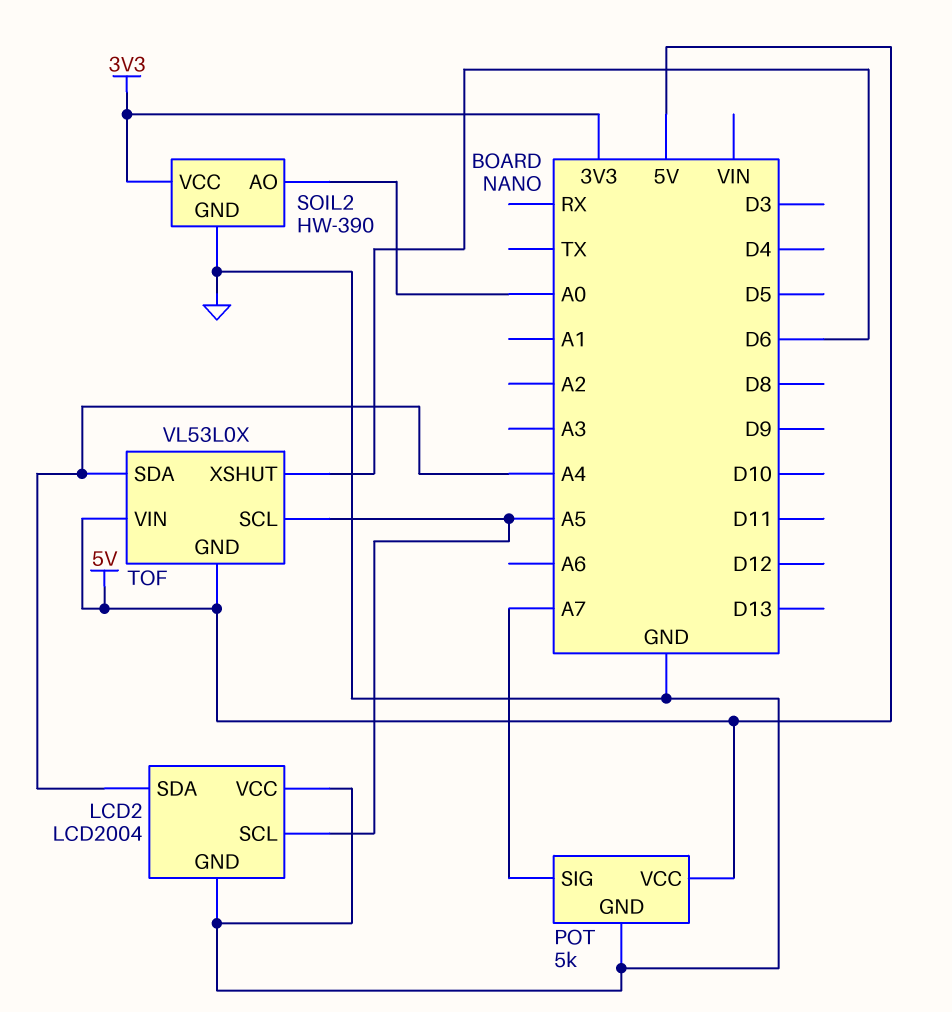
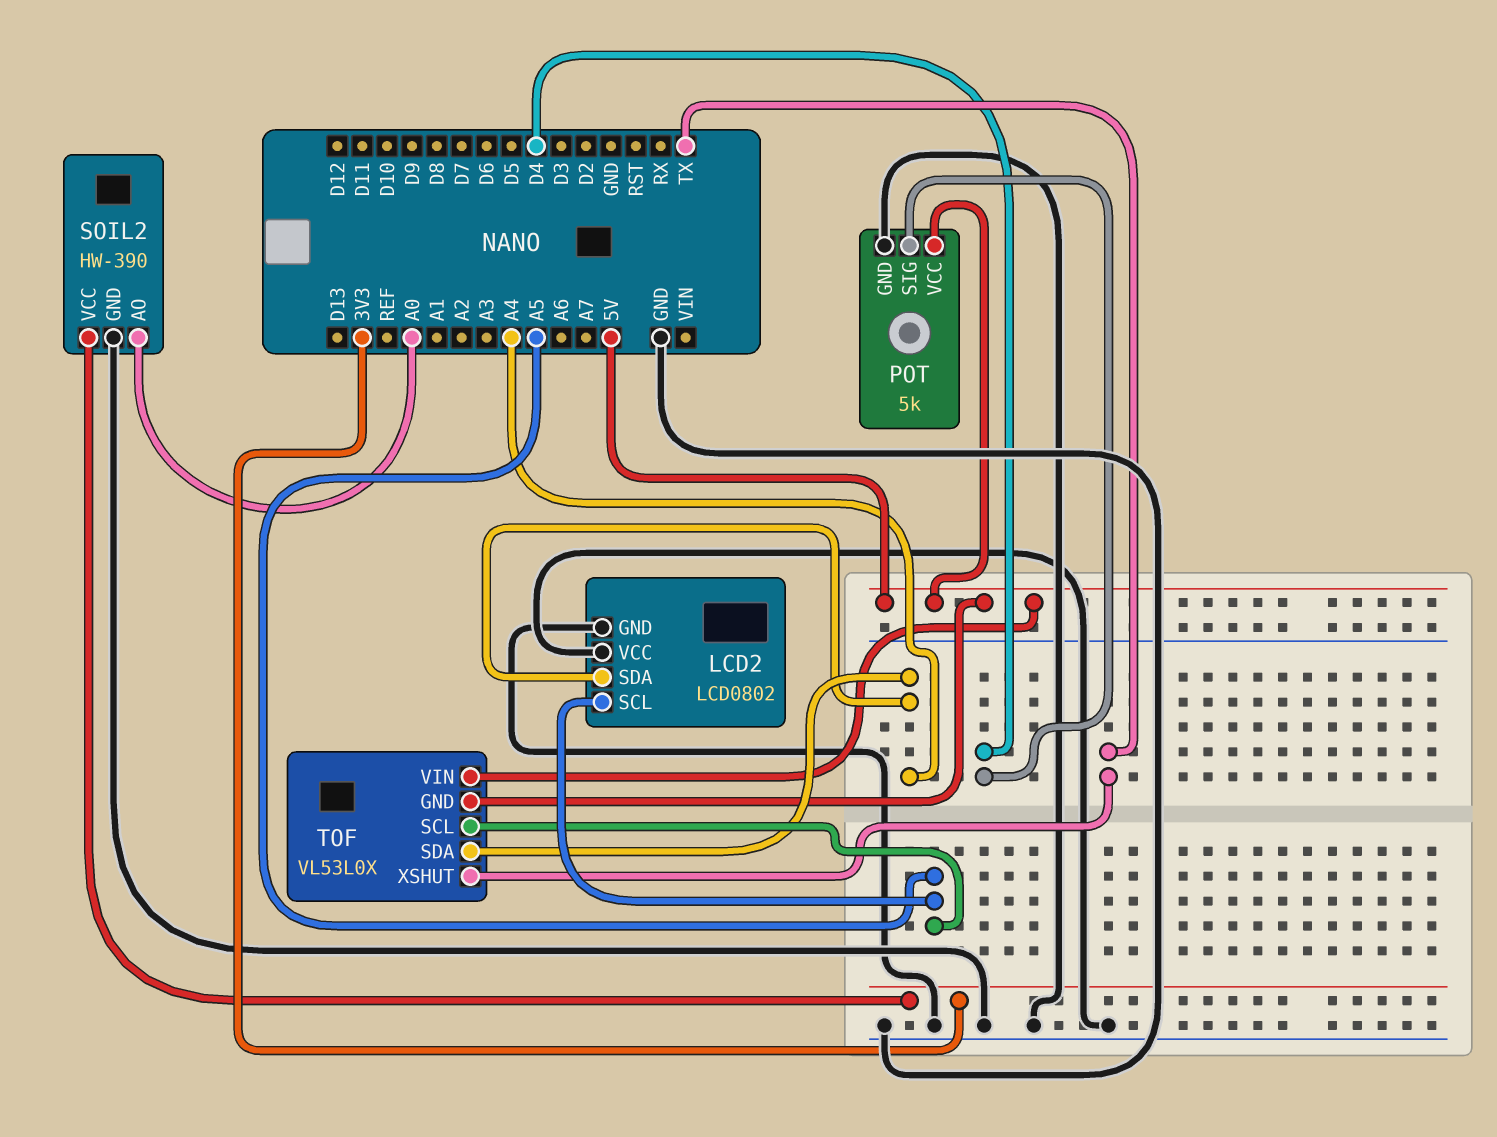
LCD2: LCD2004 -> LCD0802
POT pin SIG: A7 -> D4
TOF pin XSHUT: D6 -> TX

